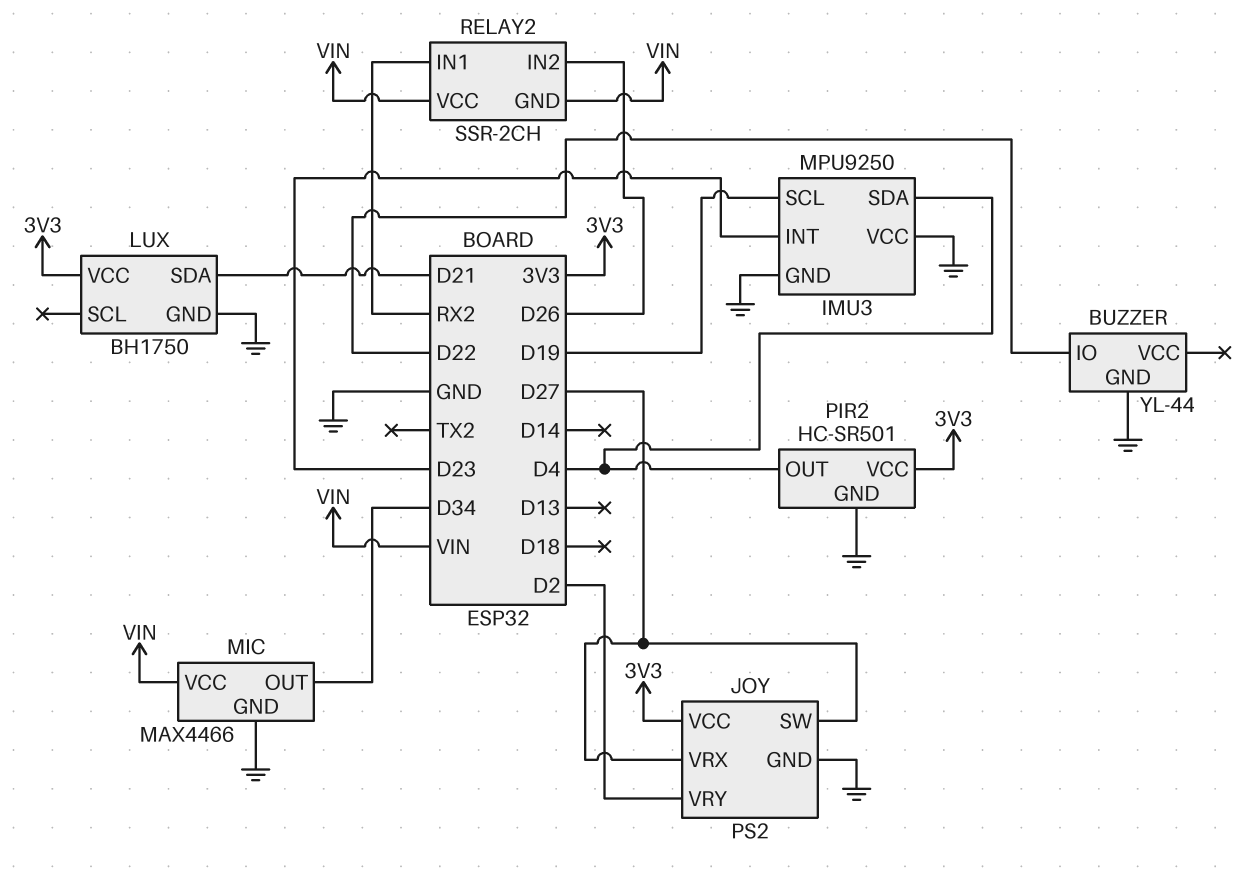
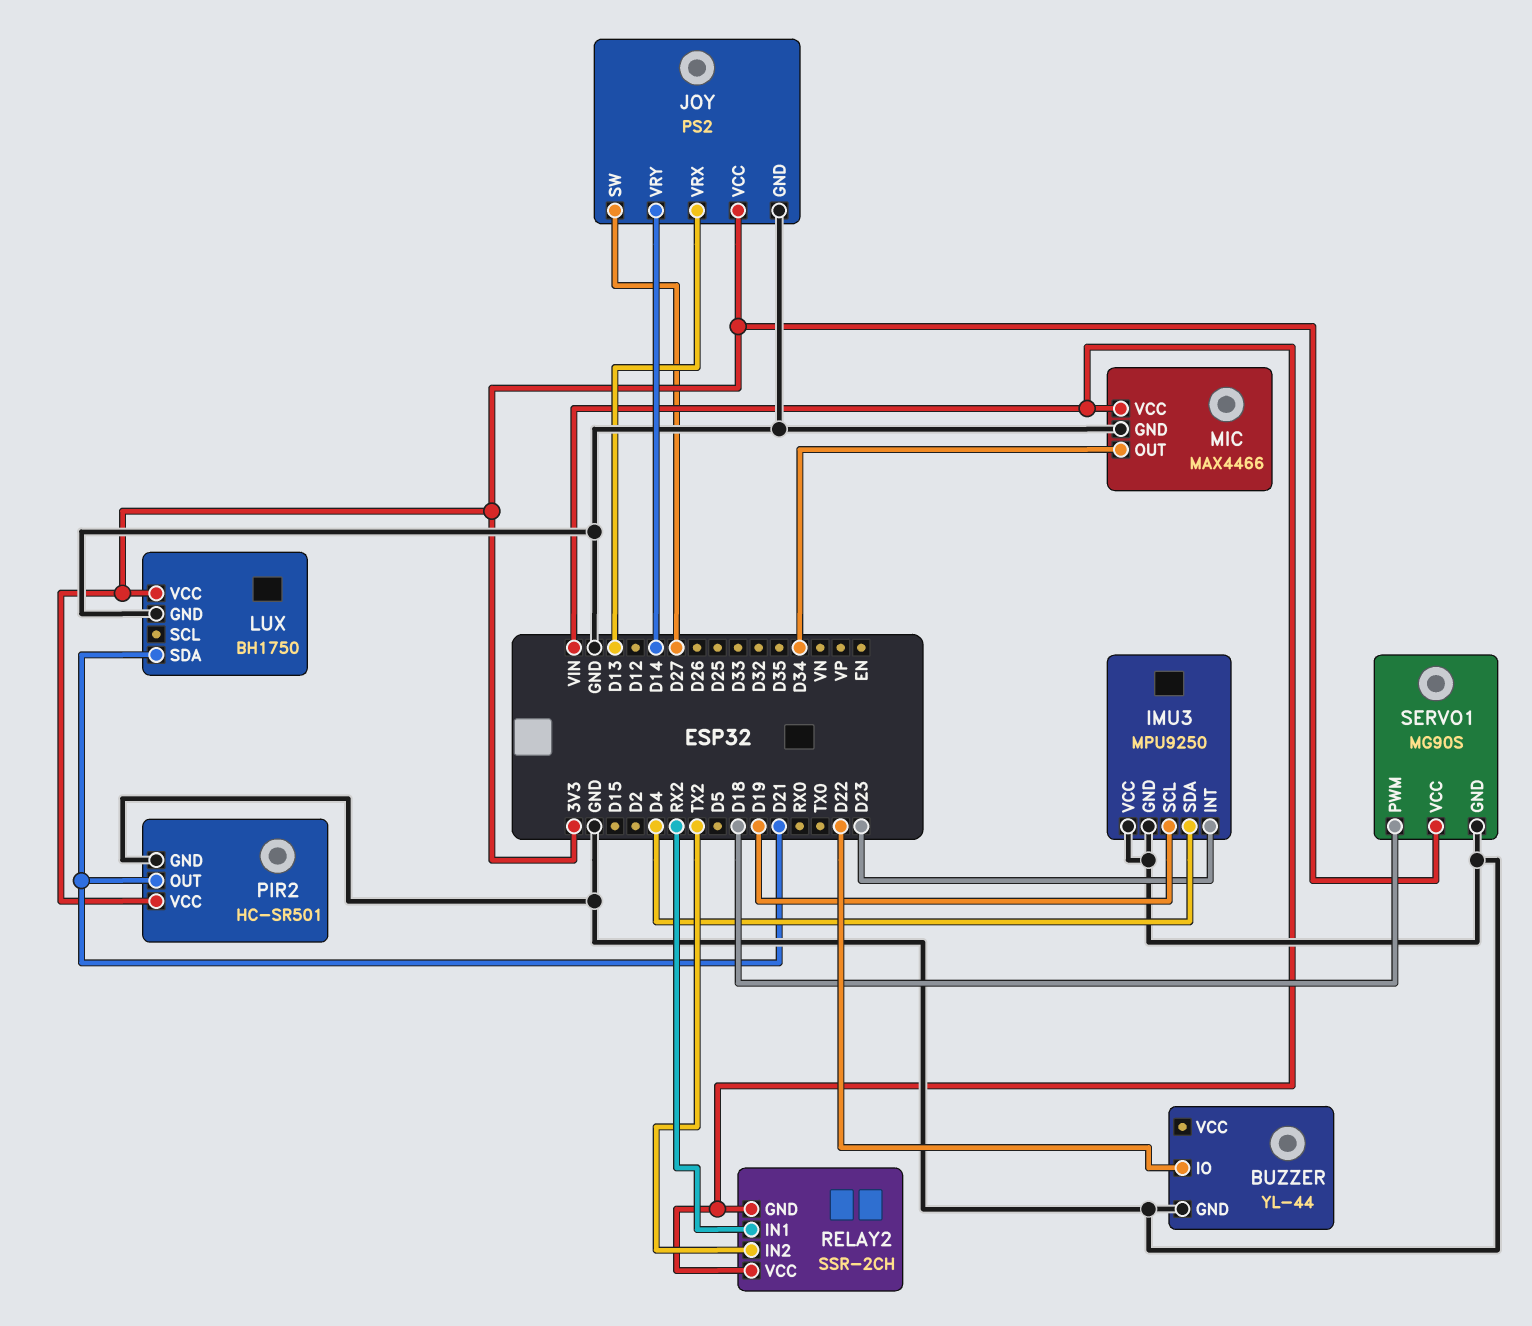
JOY pin VRX: D27 -> D13
JOY pin VRY: D2 -> D14
PIR2 pin OUT: D4 -> D21
RELAY2 pin IN2: D26 -> TX2
SERVO1: none -> MG90S
SERVO1 pin GND: none -> GND
SERVO1 pin PWM: none -> D18
SERVO1 pin VCC: none -> 3V3

